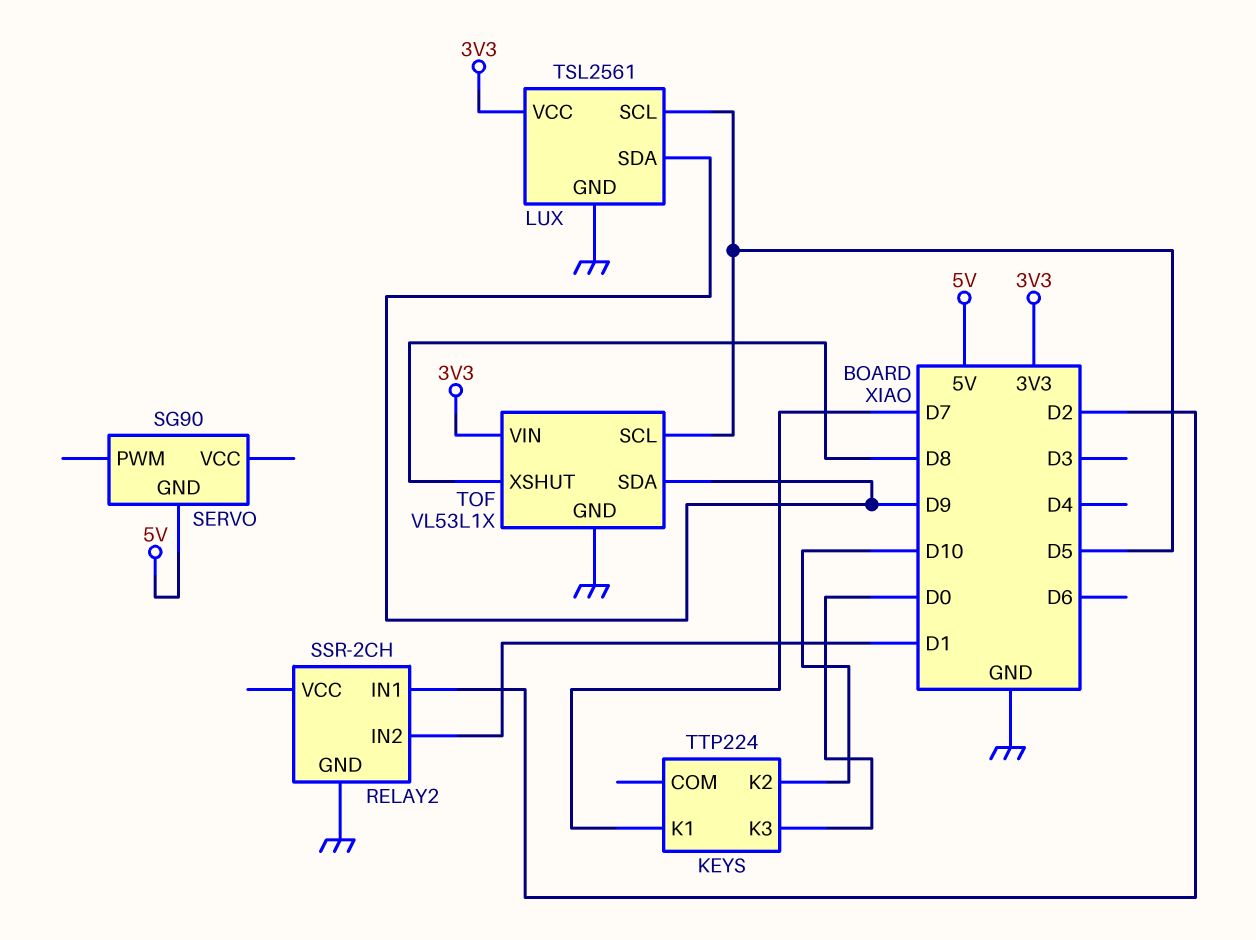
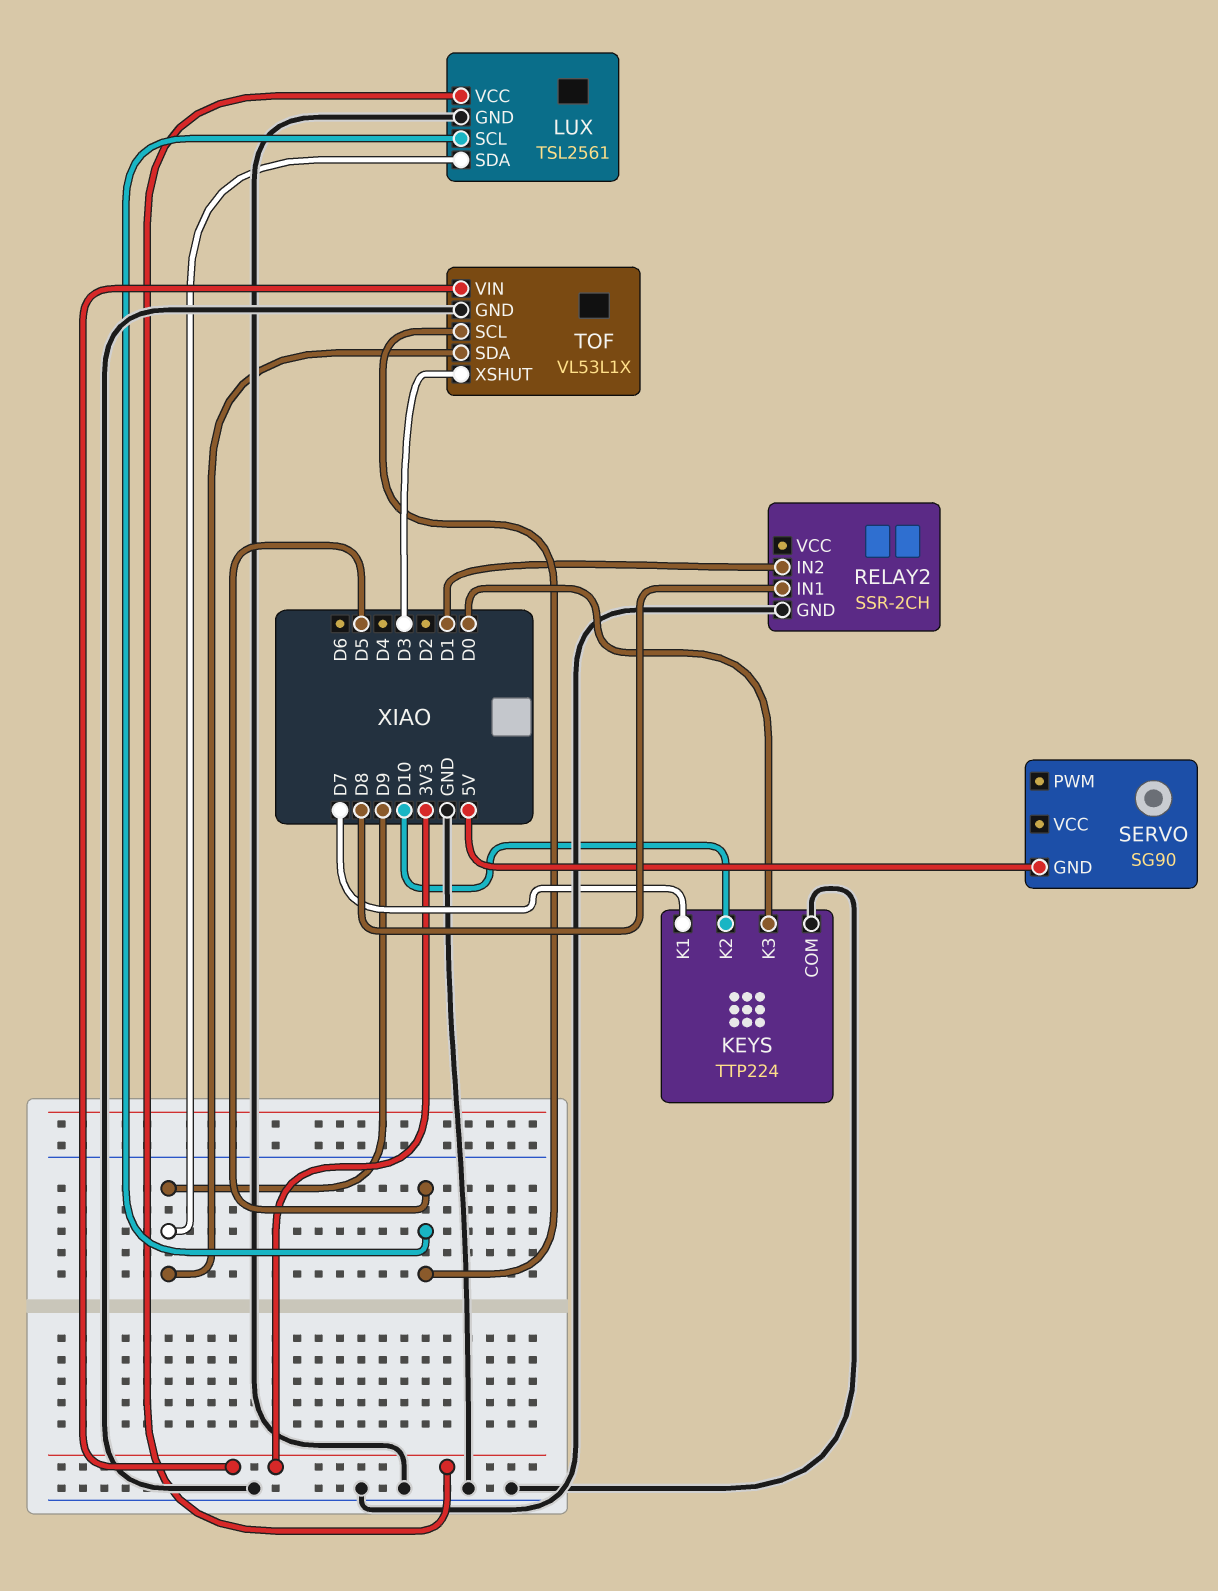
KEYS pin COM: none -> GND
RELAY2 pin IN1: D2 -> D8
TOF pin XSHUT: D8 -> D3

